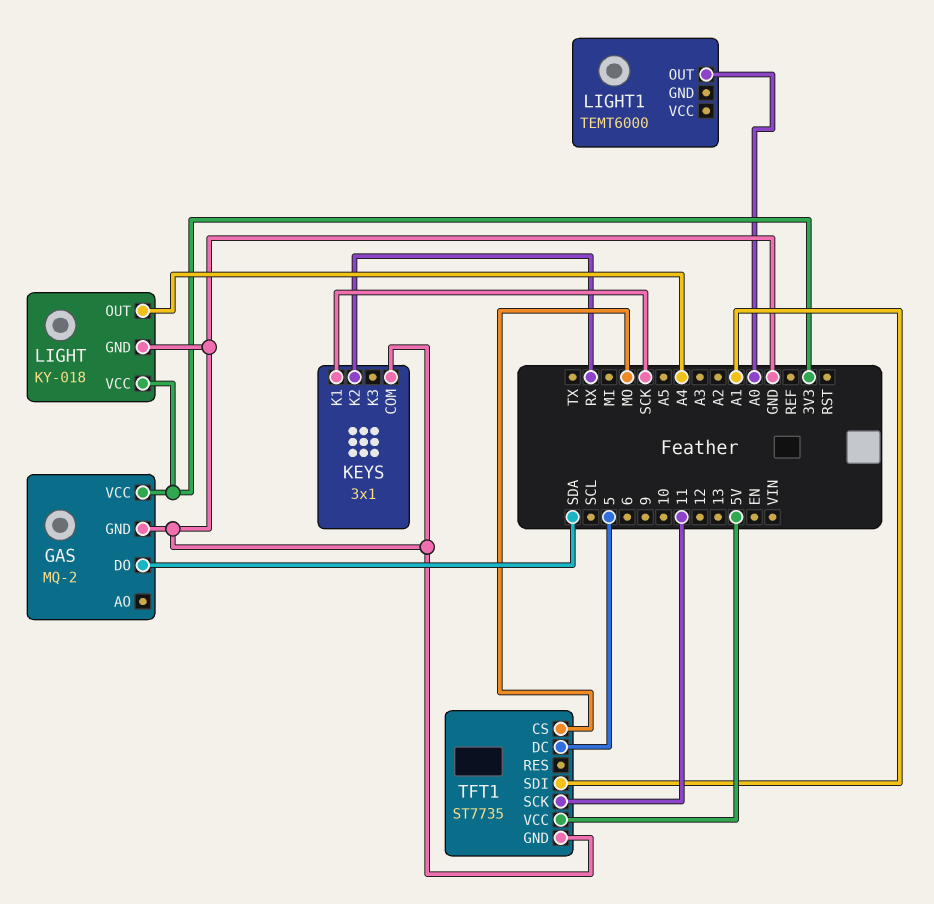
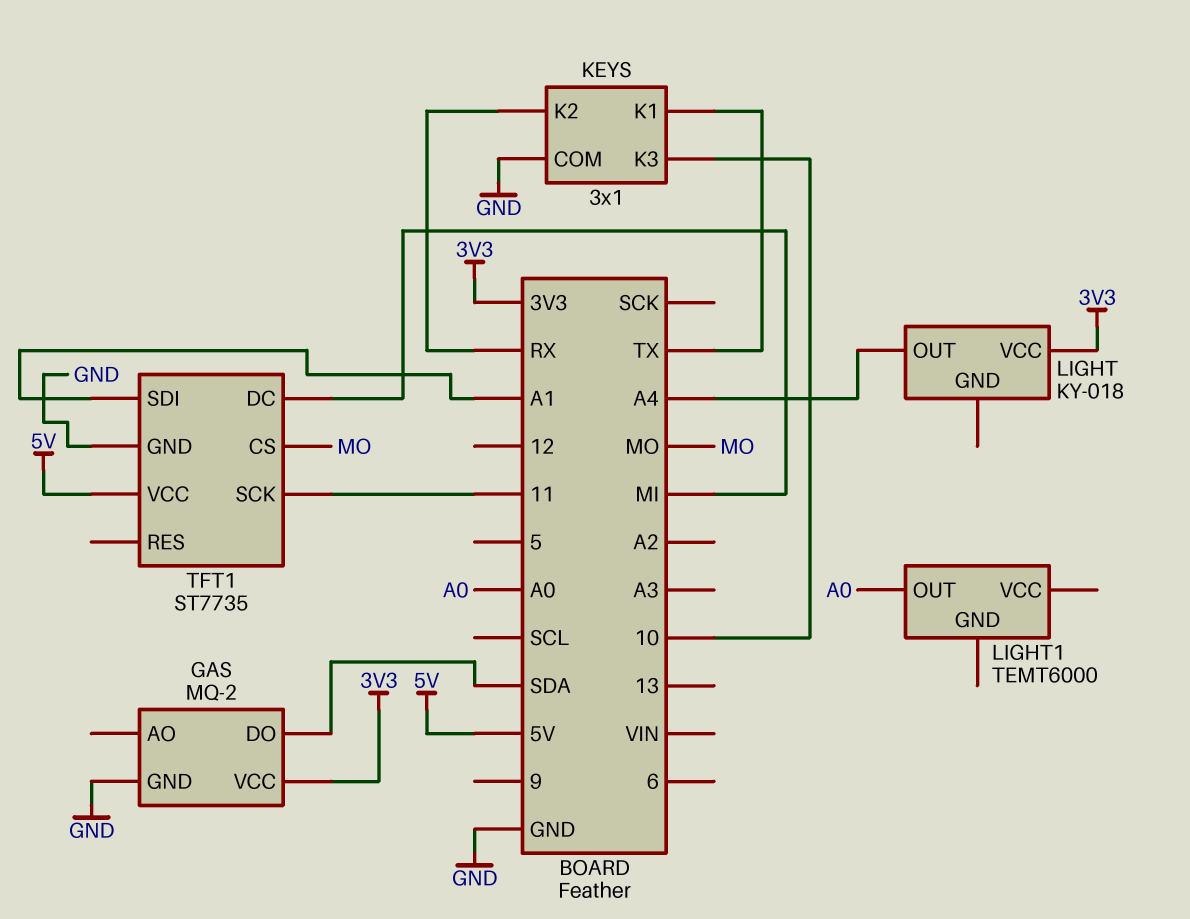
KEYS pin K1: SCK -> TX
KEYS pin K3: none -> 10
LIGHT pin GND: GND -> none
TFT1 pin DC: 5 -> MI

